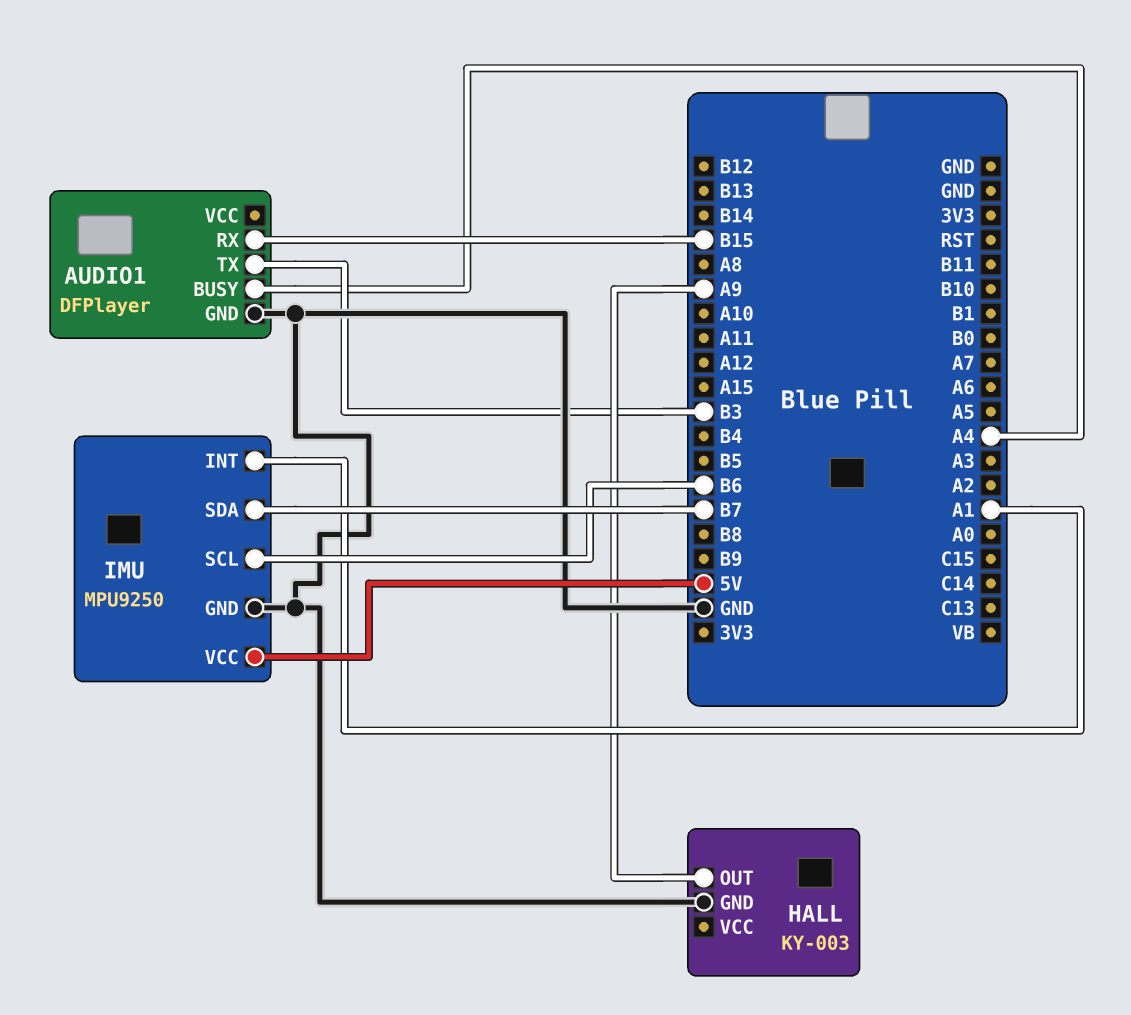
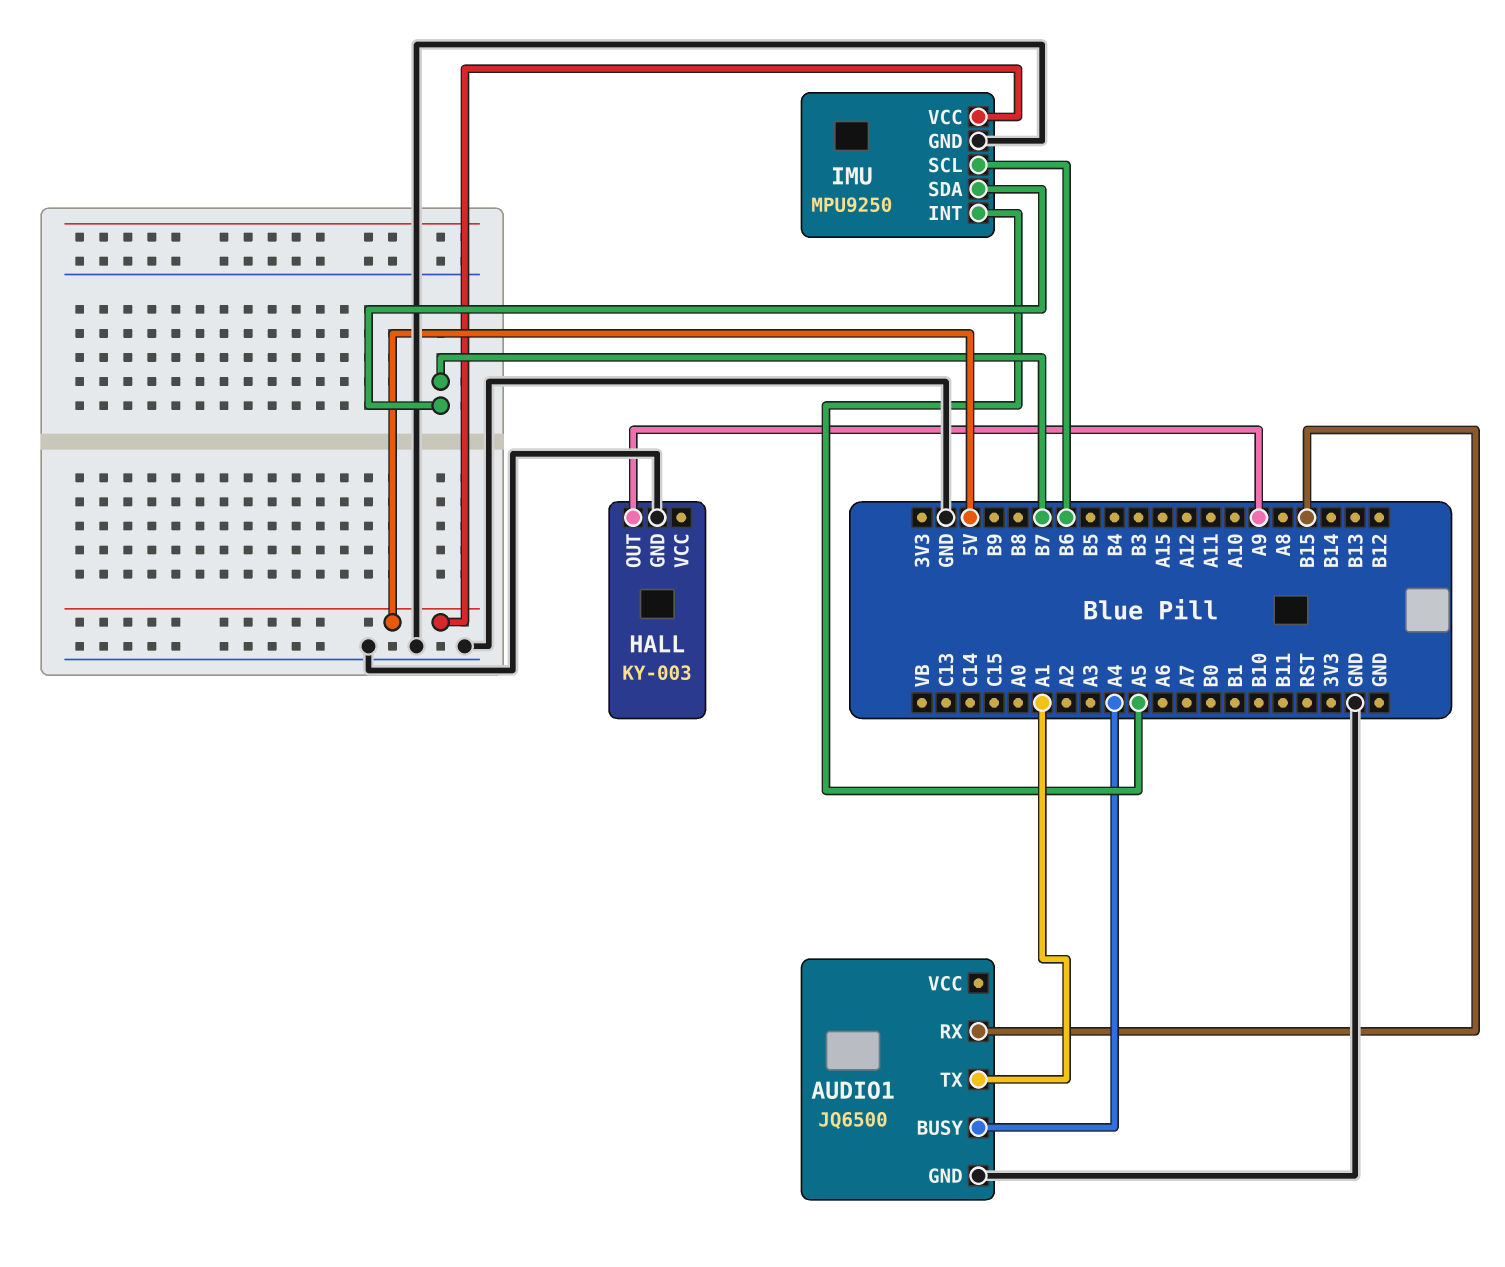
AUDIO1: DFPlayer -> JQ6500
AUDIO1 pin TX: B3 -> A1
IMU pin INT: A1 -> A5

